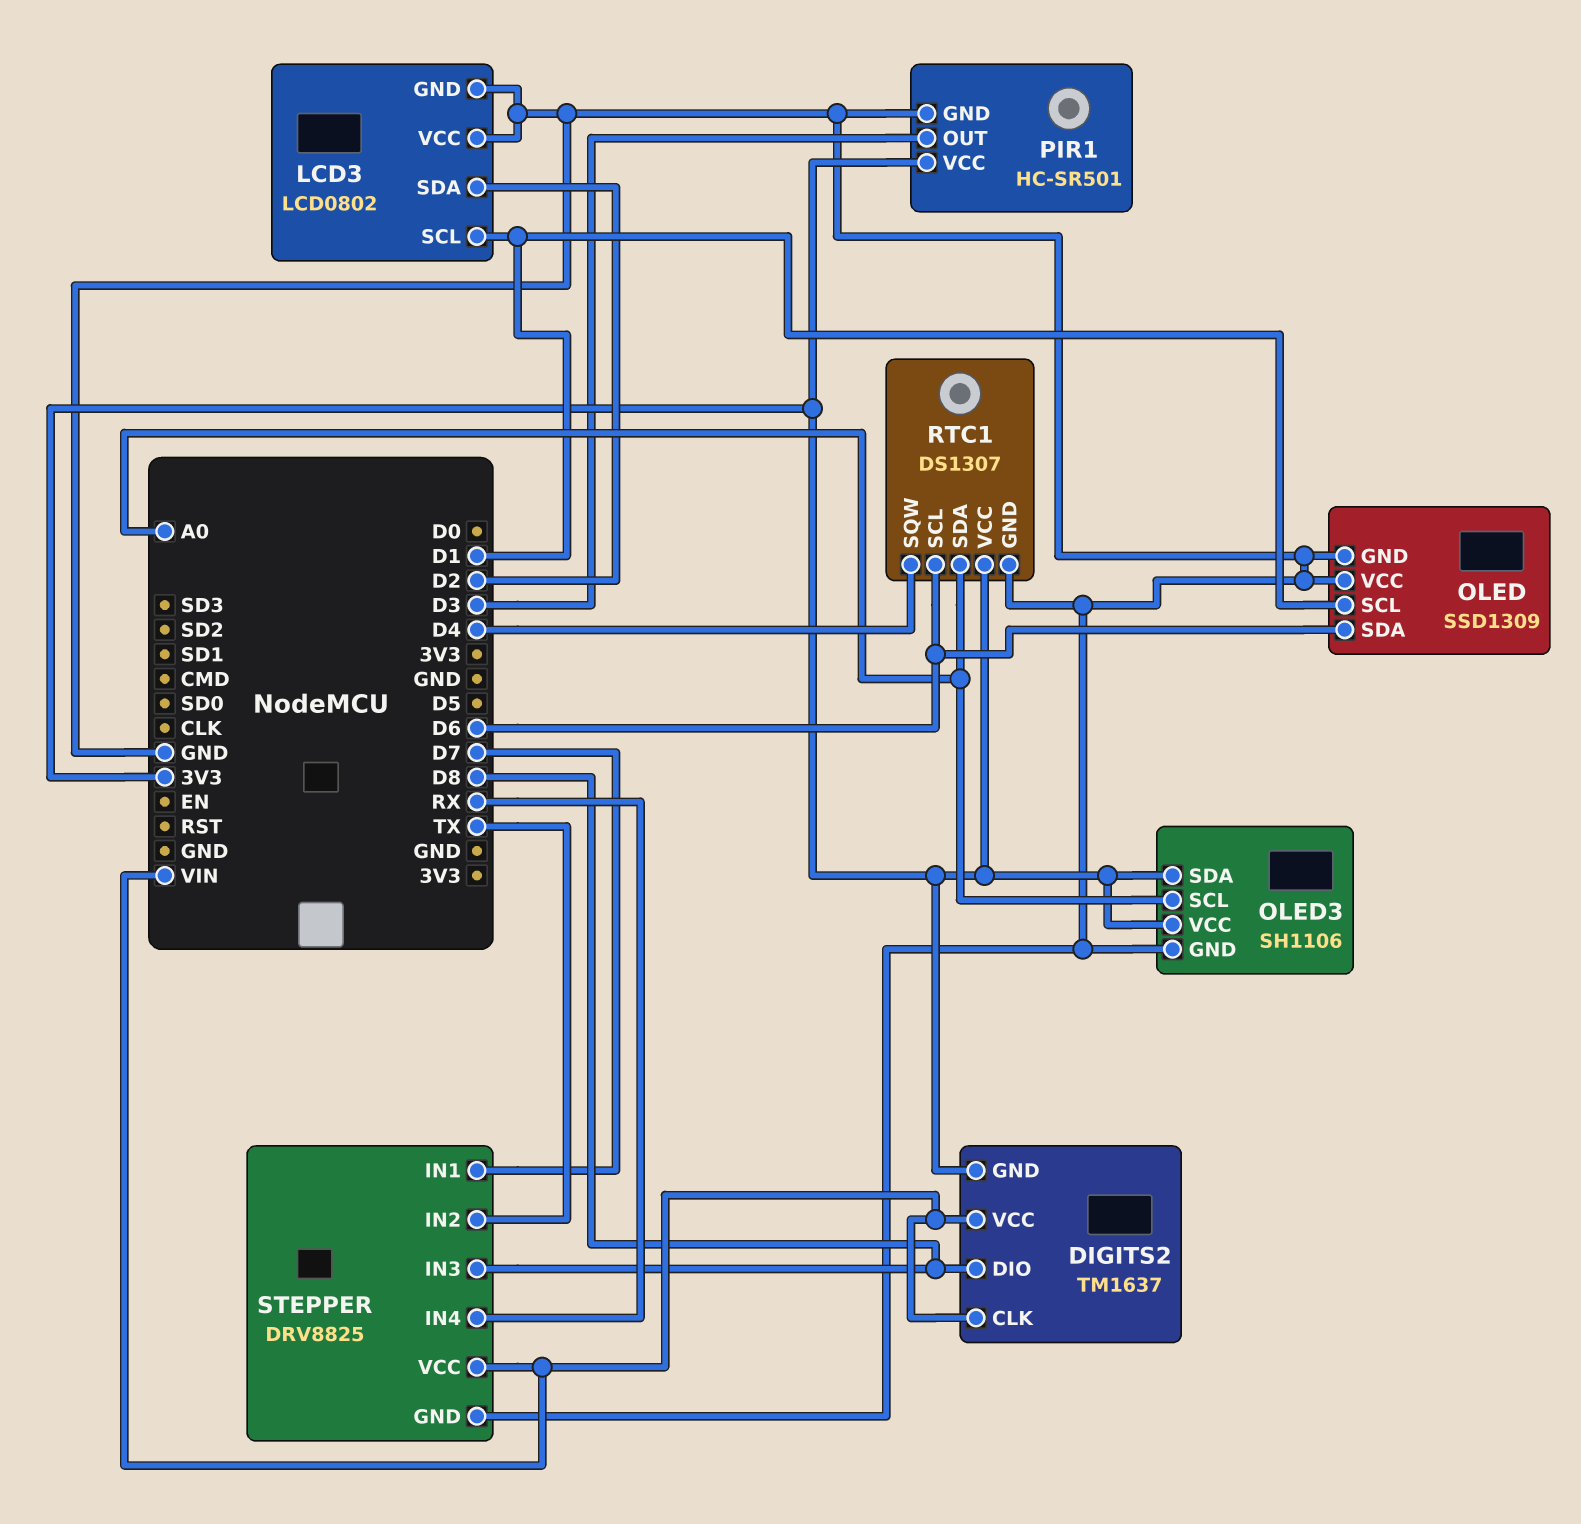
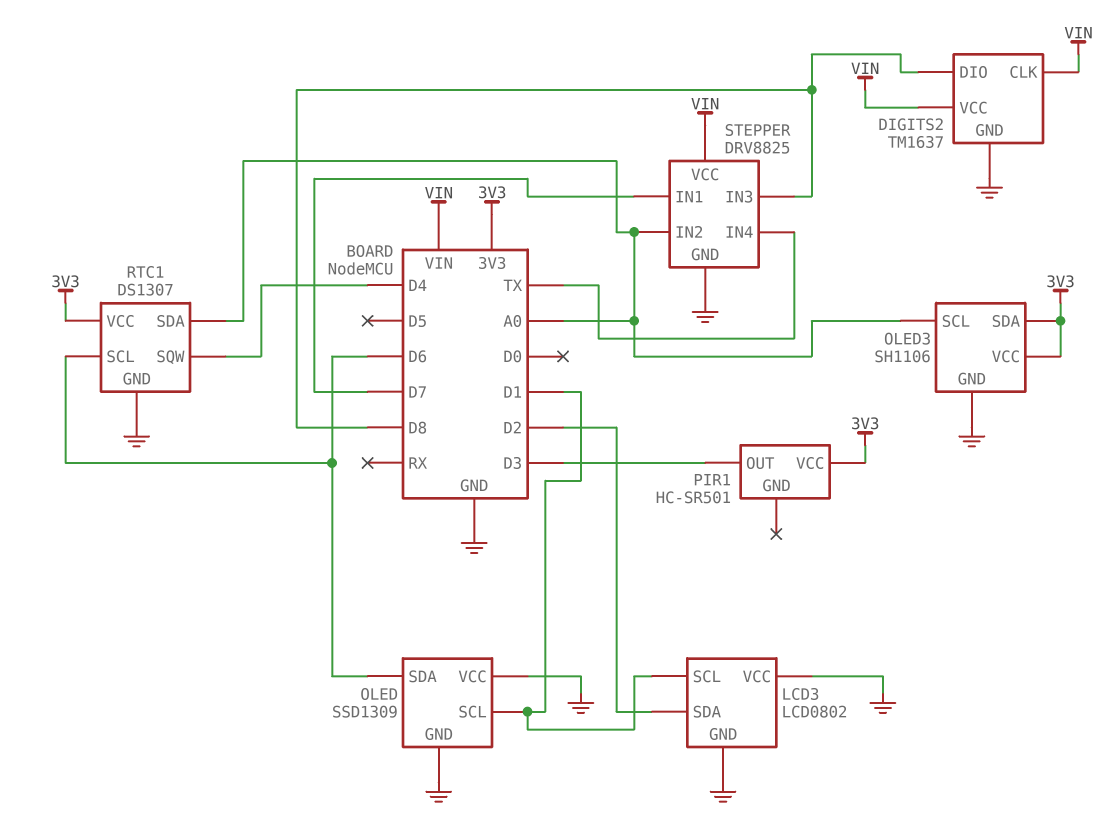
DIGITS2 pin GND: 3V3 -> GND
PIR1 pin GND: GND -> none
STEPPER pin IN2: TX -> A0
STEPPER pin IN4: RX -> TX

